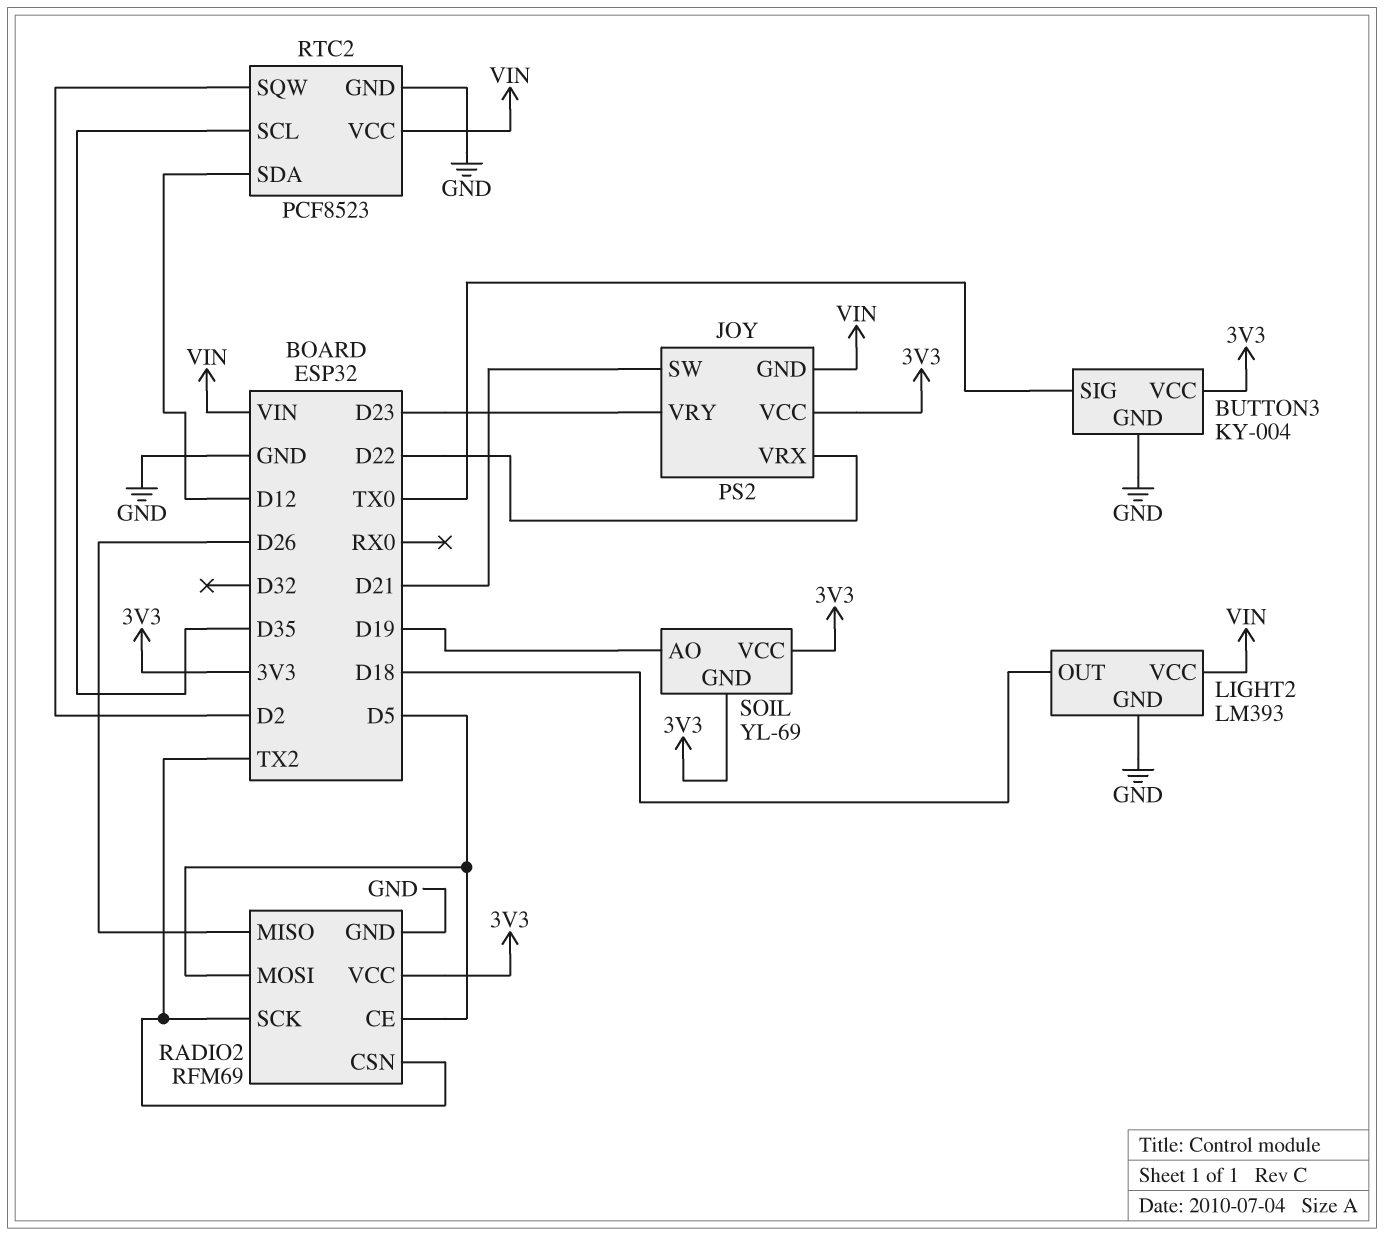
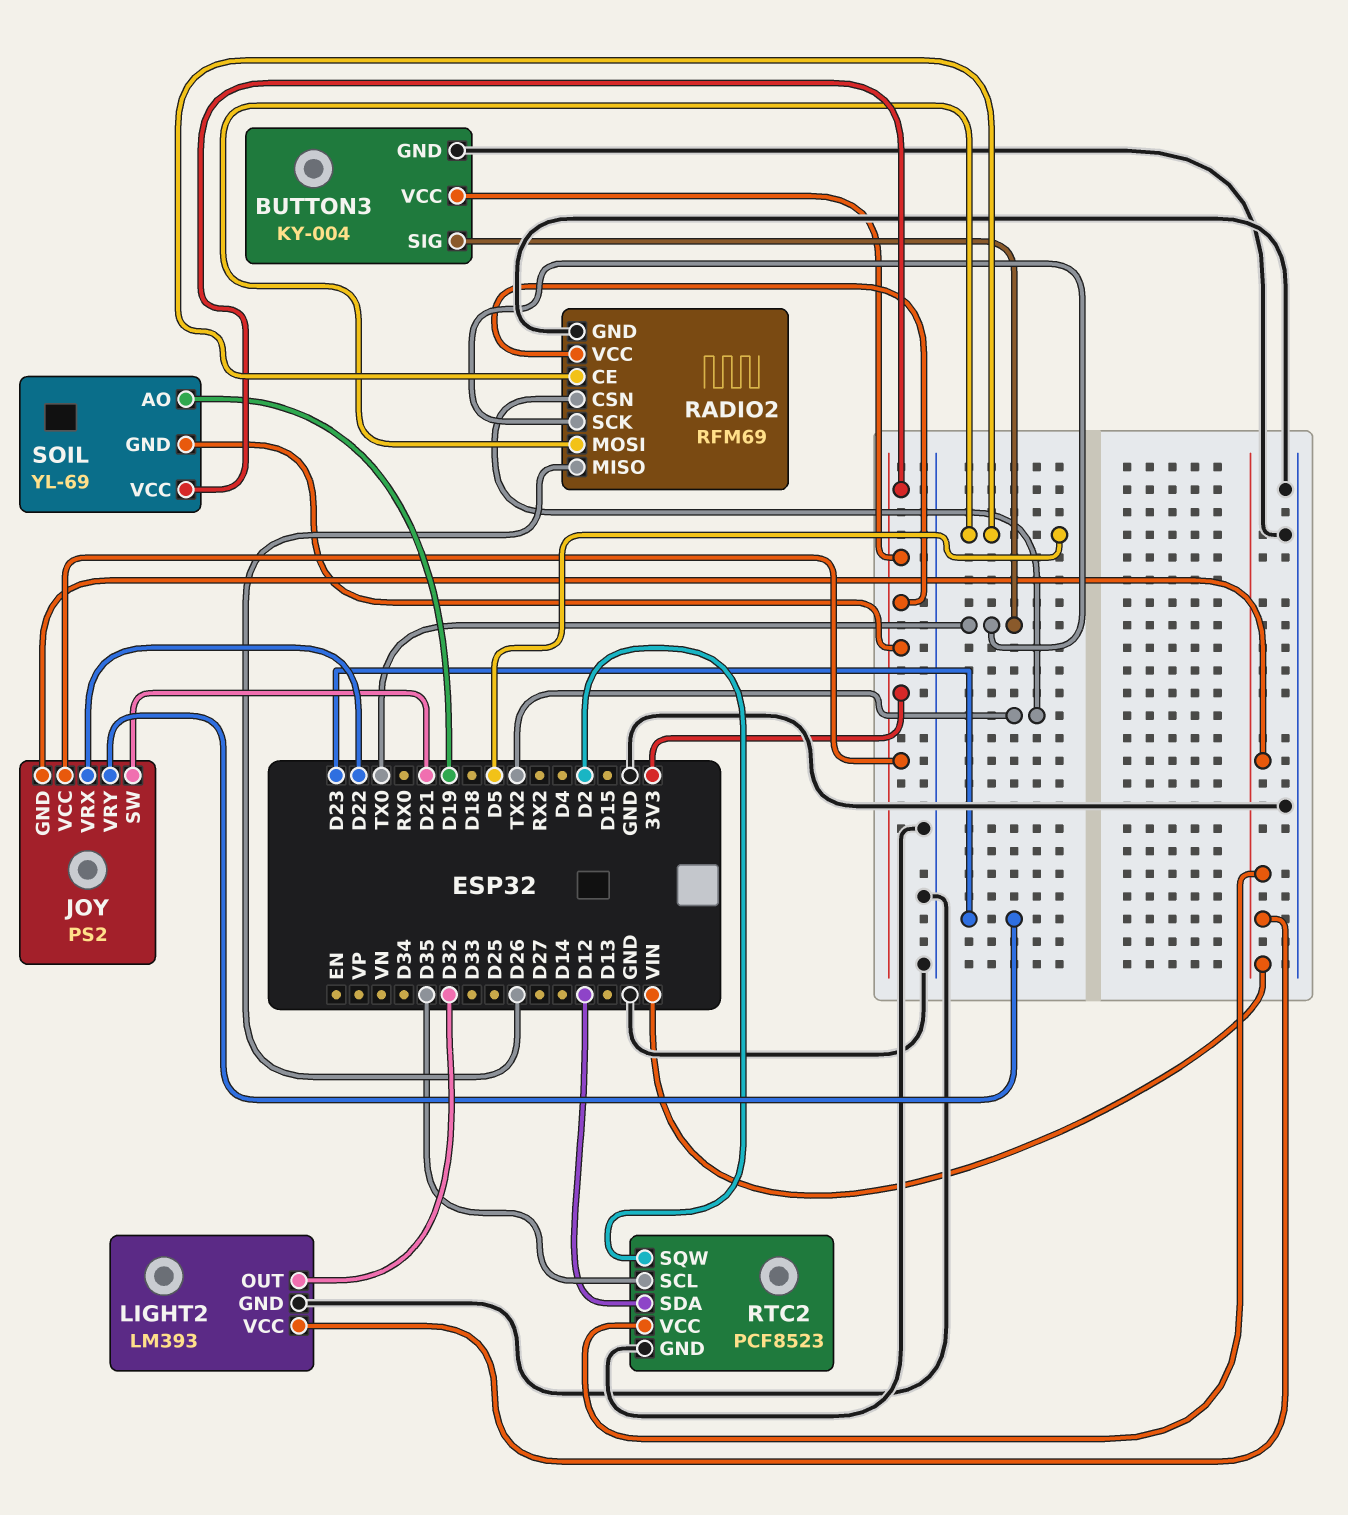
LIGHT2 pin OUT: D18 -> D32
RADIO2 pin SCK: TX2 -> TX0

